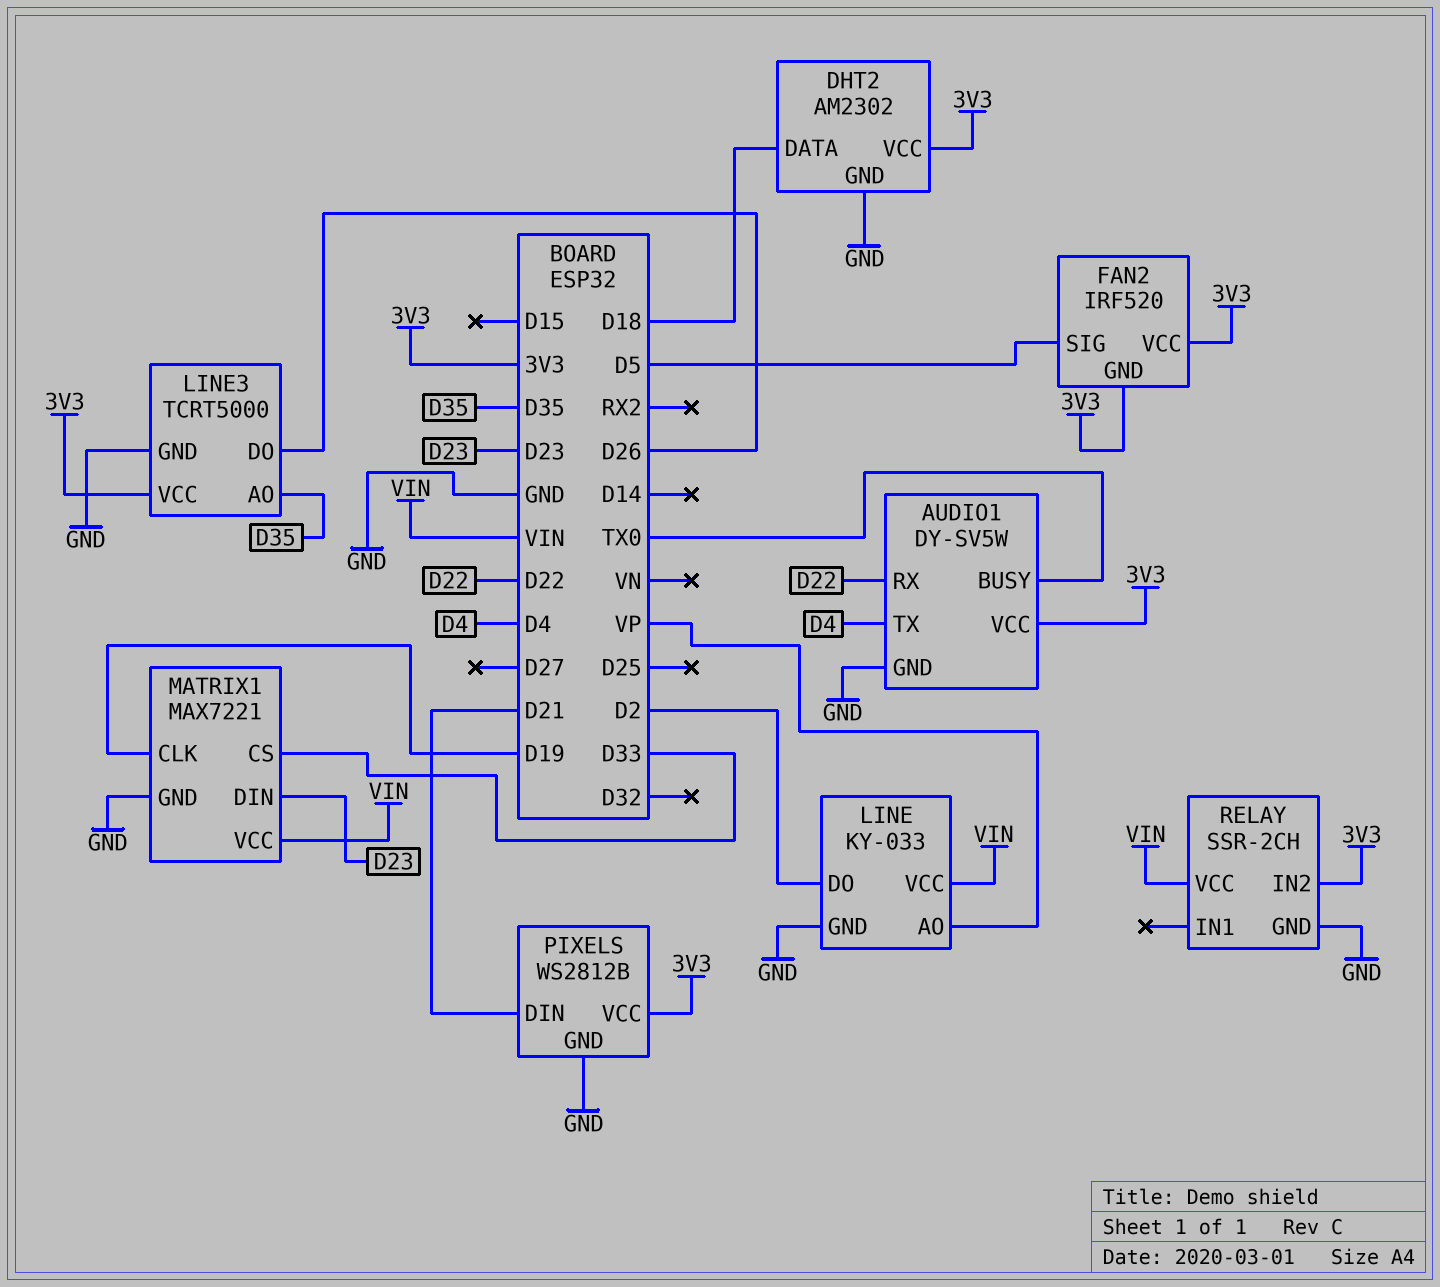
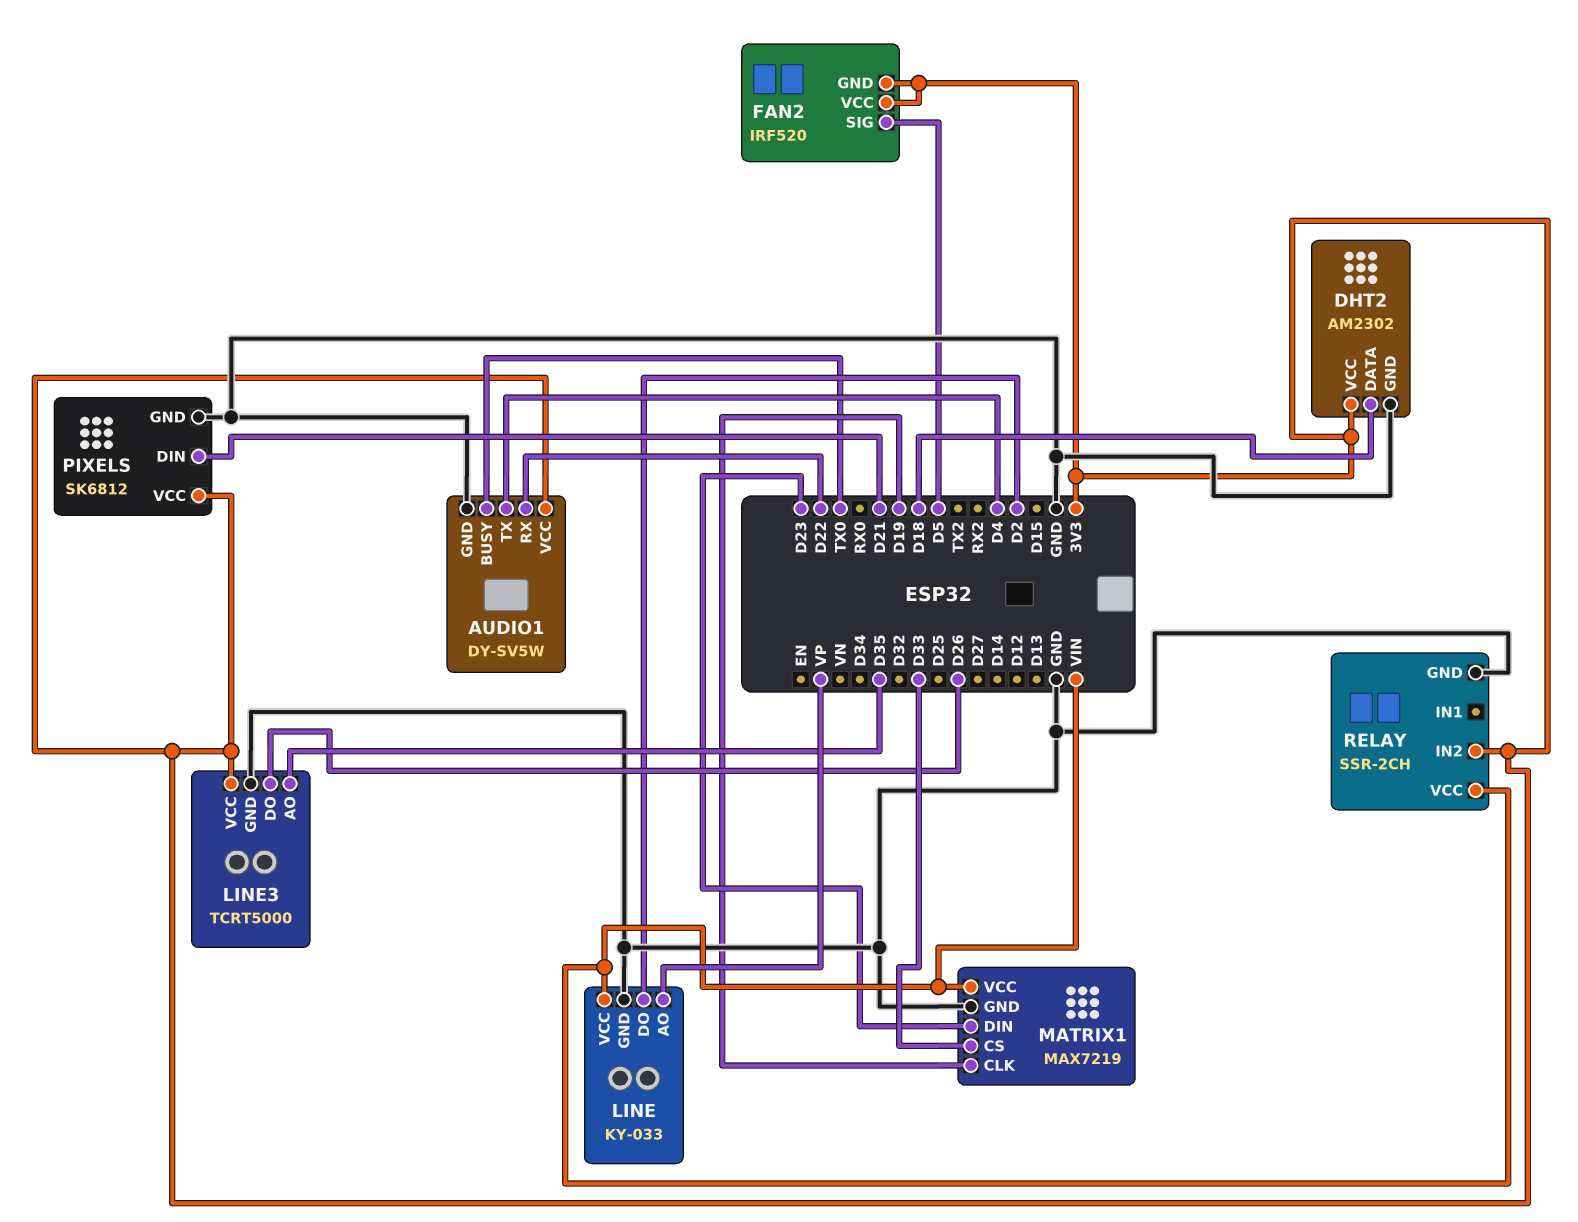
MATRIX1: MAX7221 -> MAX7219
PIXELS: WS2812B -> SK6812

